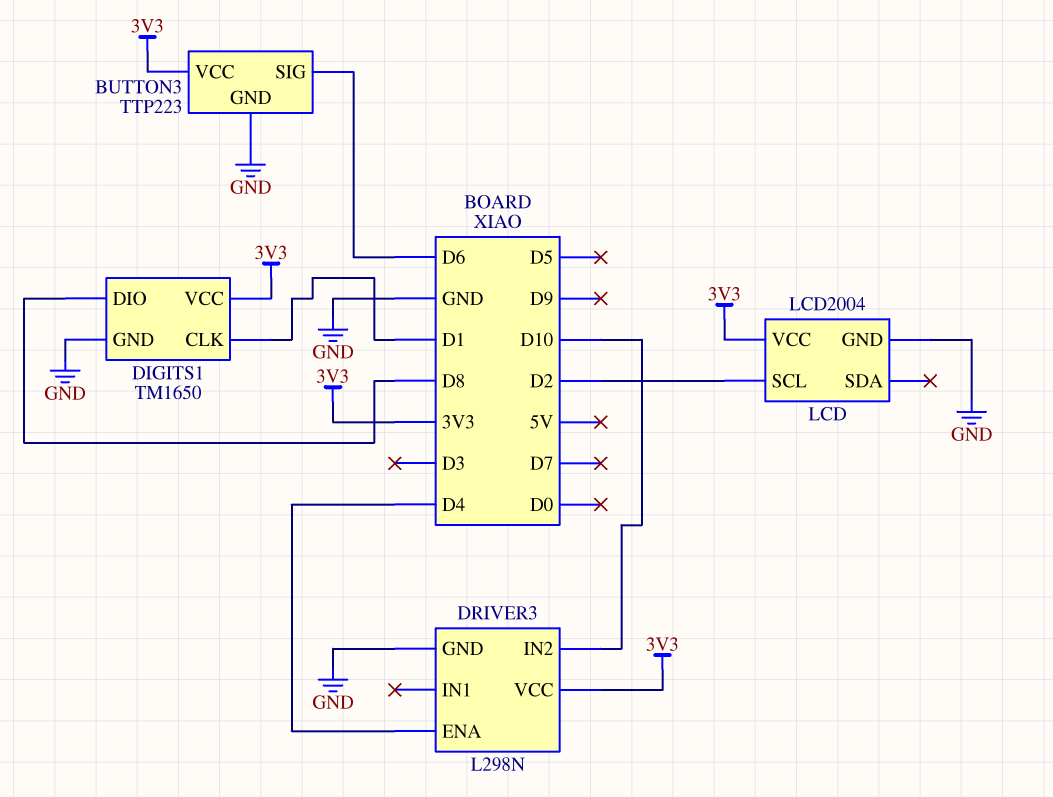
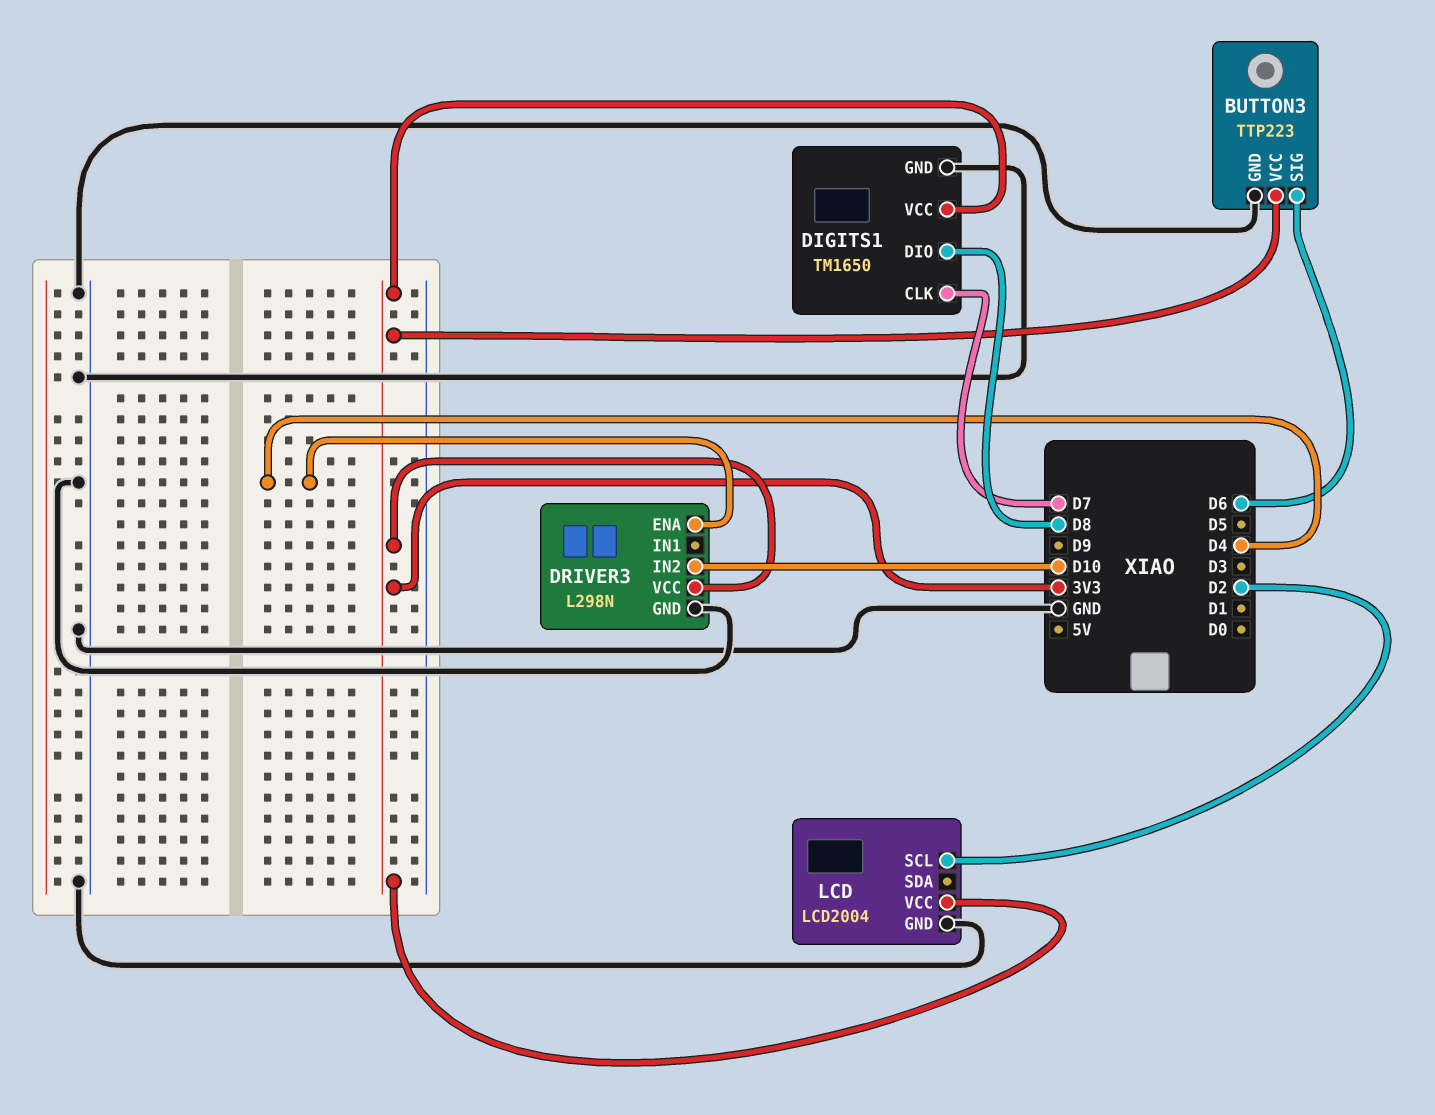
DIGITS1 pin CLK: D1 -> D7

